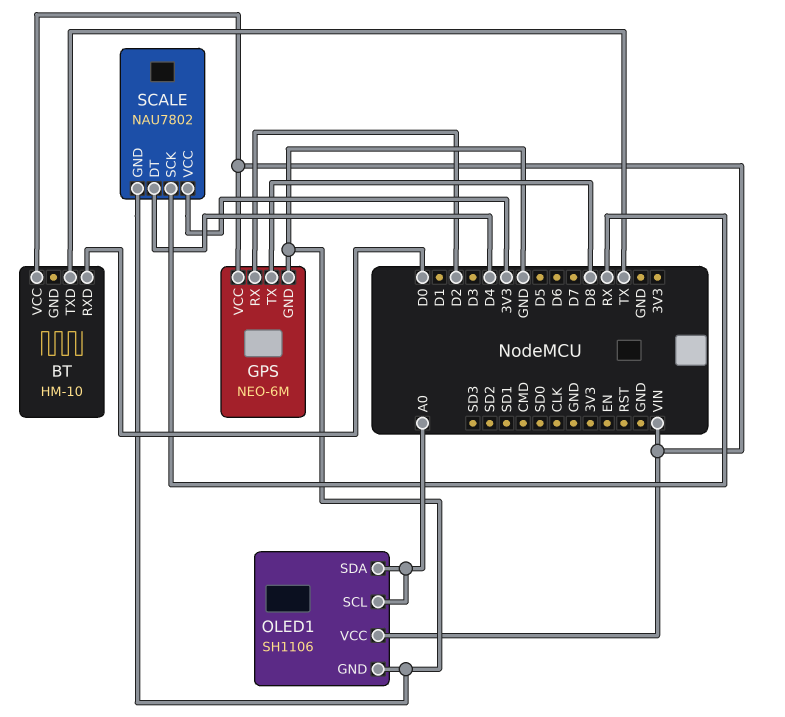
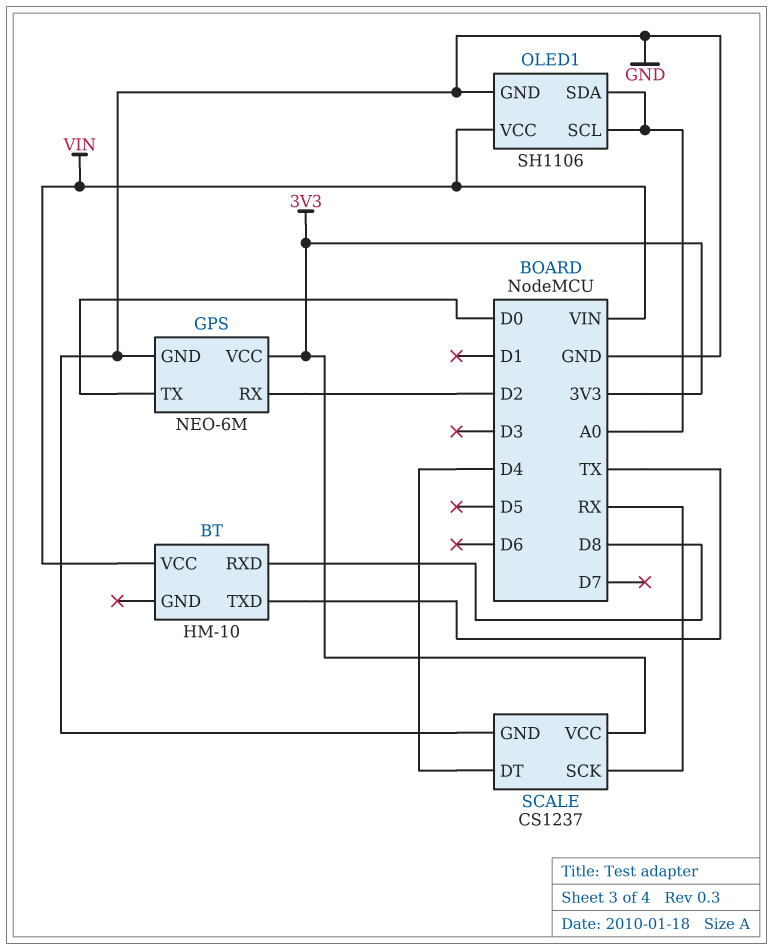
BT pin RXD: D0 -> D8
GPS pin TX: D8 -> D0
GPS pin VCC: VIN -> 3V3
SCALE: NAU7802 -> CS1237

